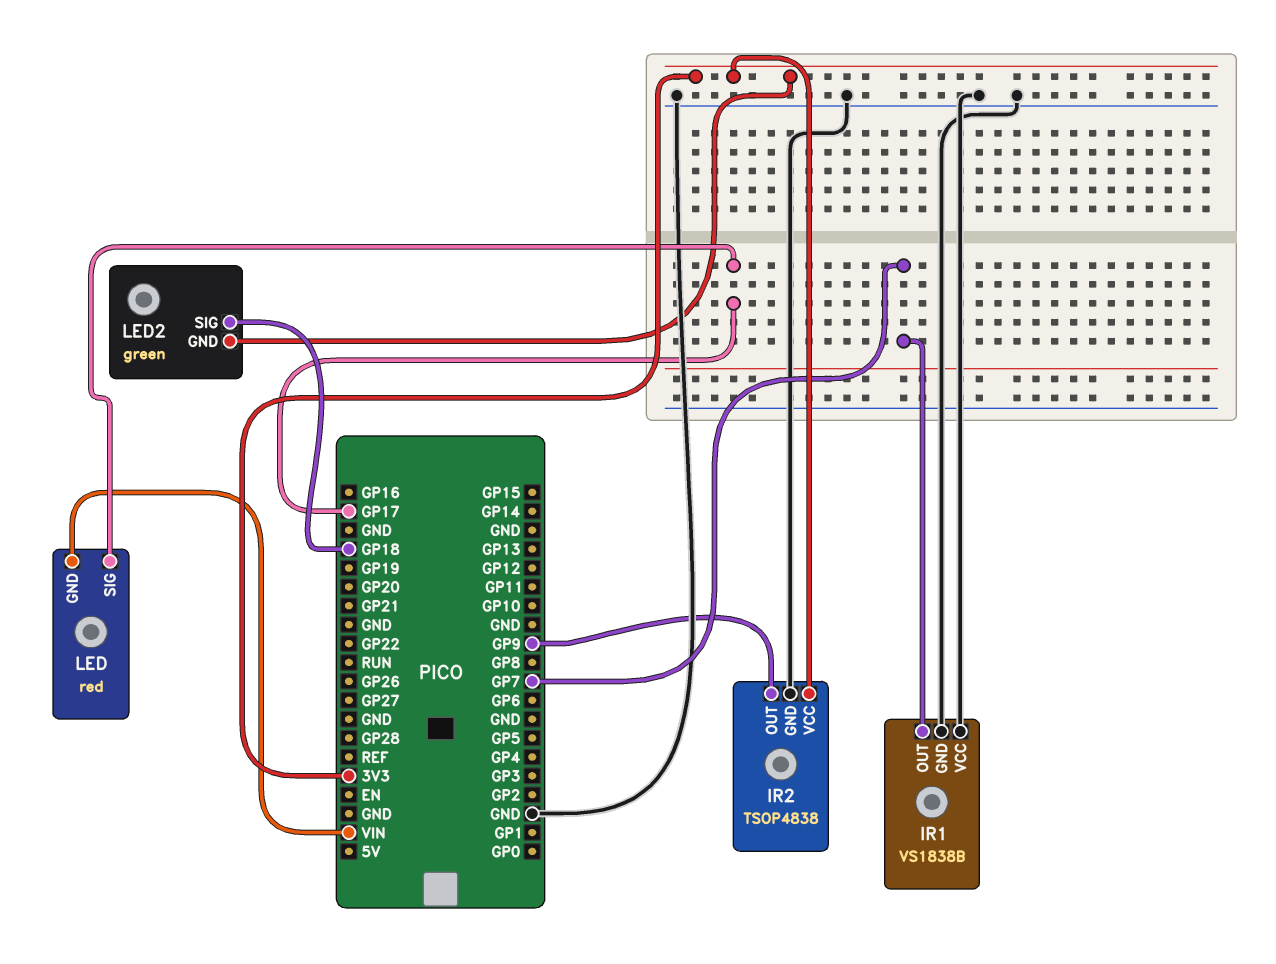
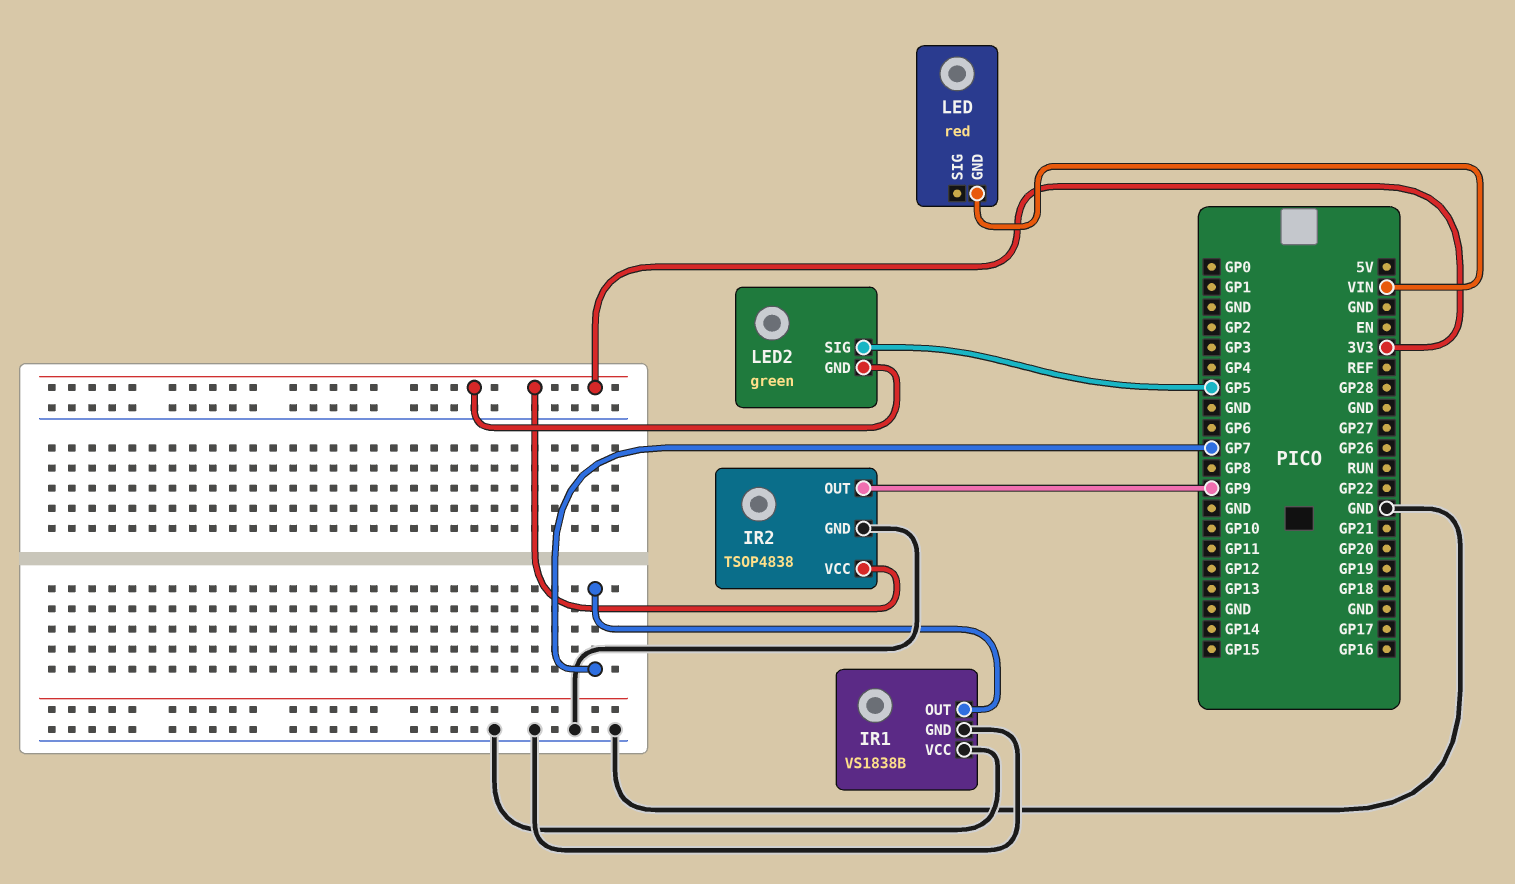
LED pin SIG: GP17 -> none
LED2 pin SIG: GP18 -> GP5

